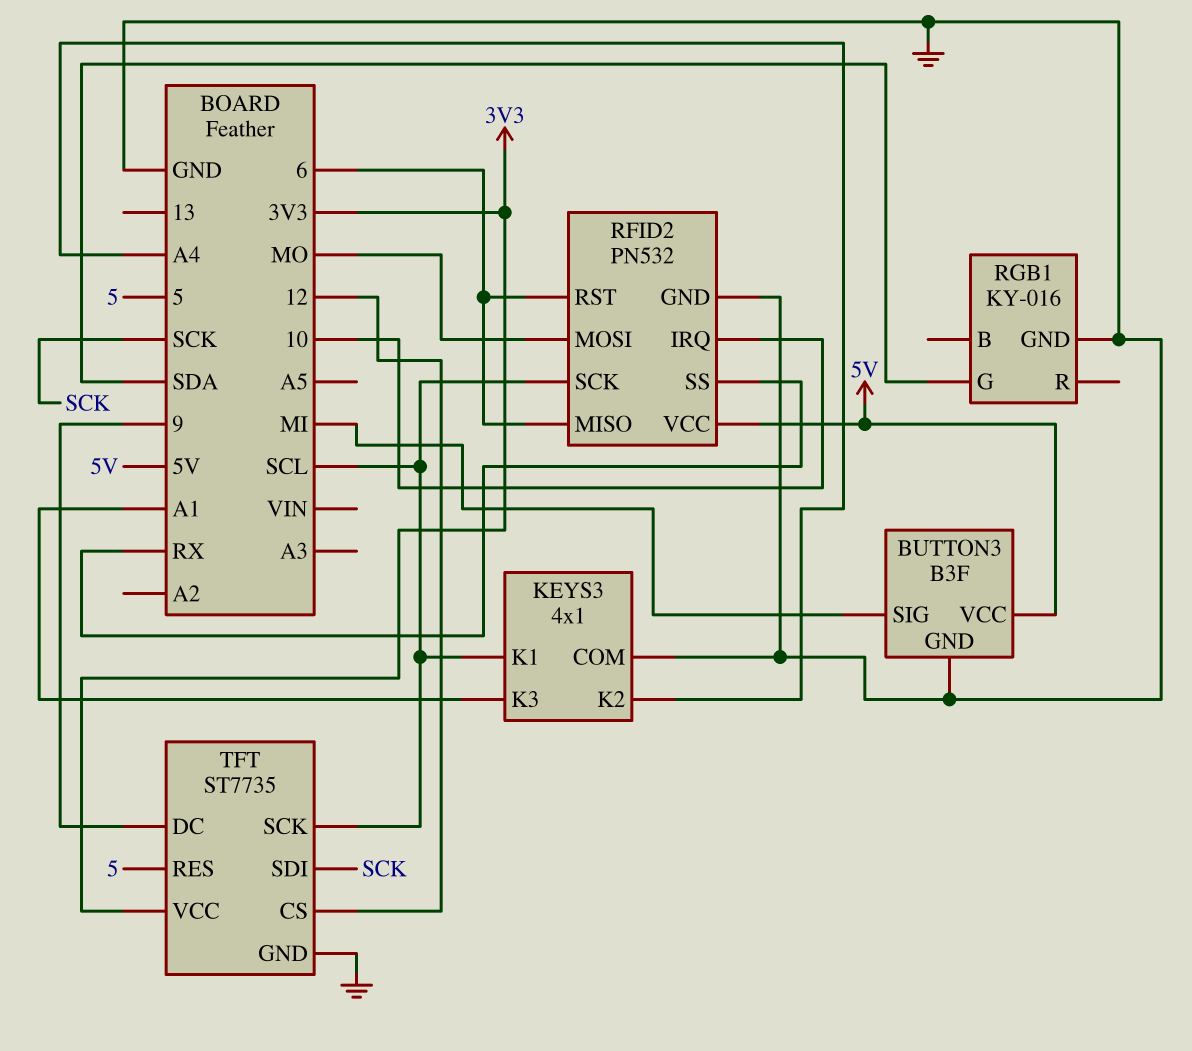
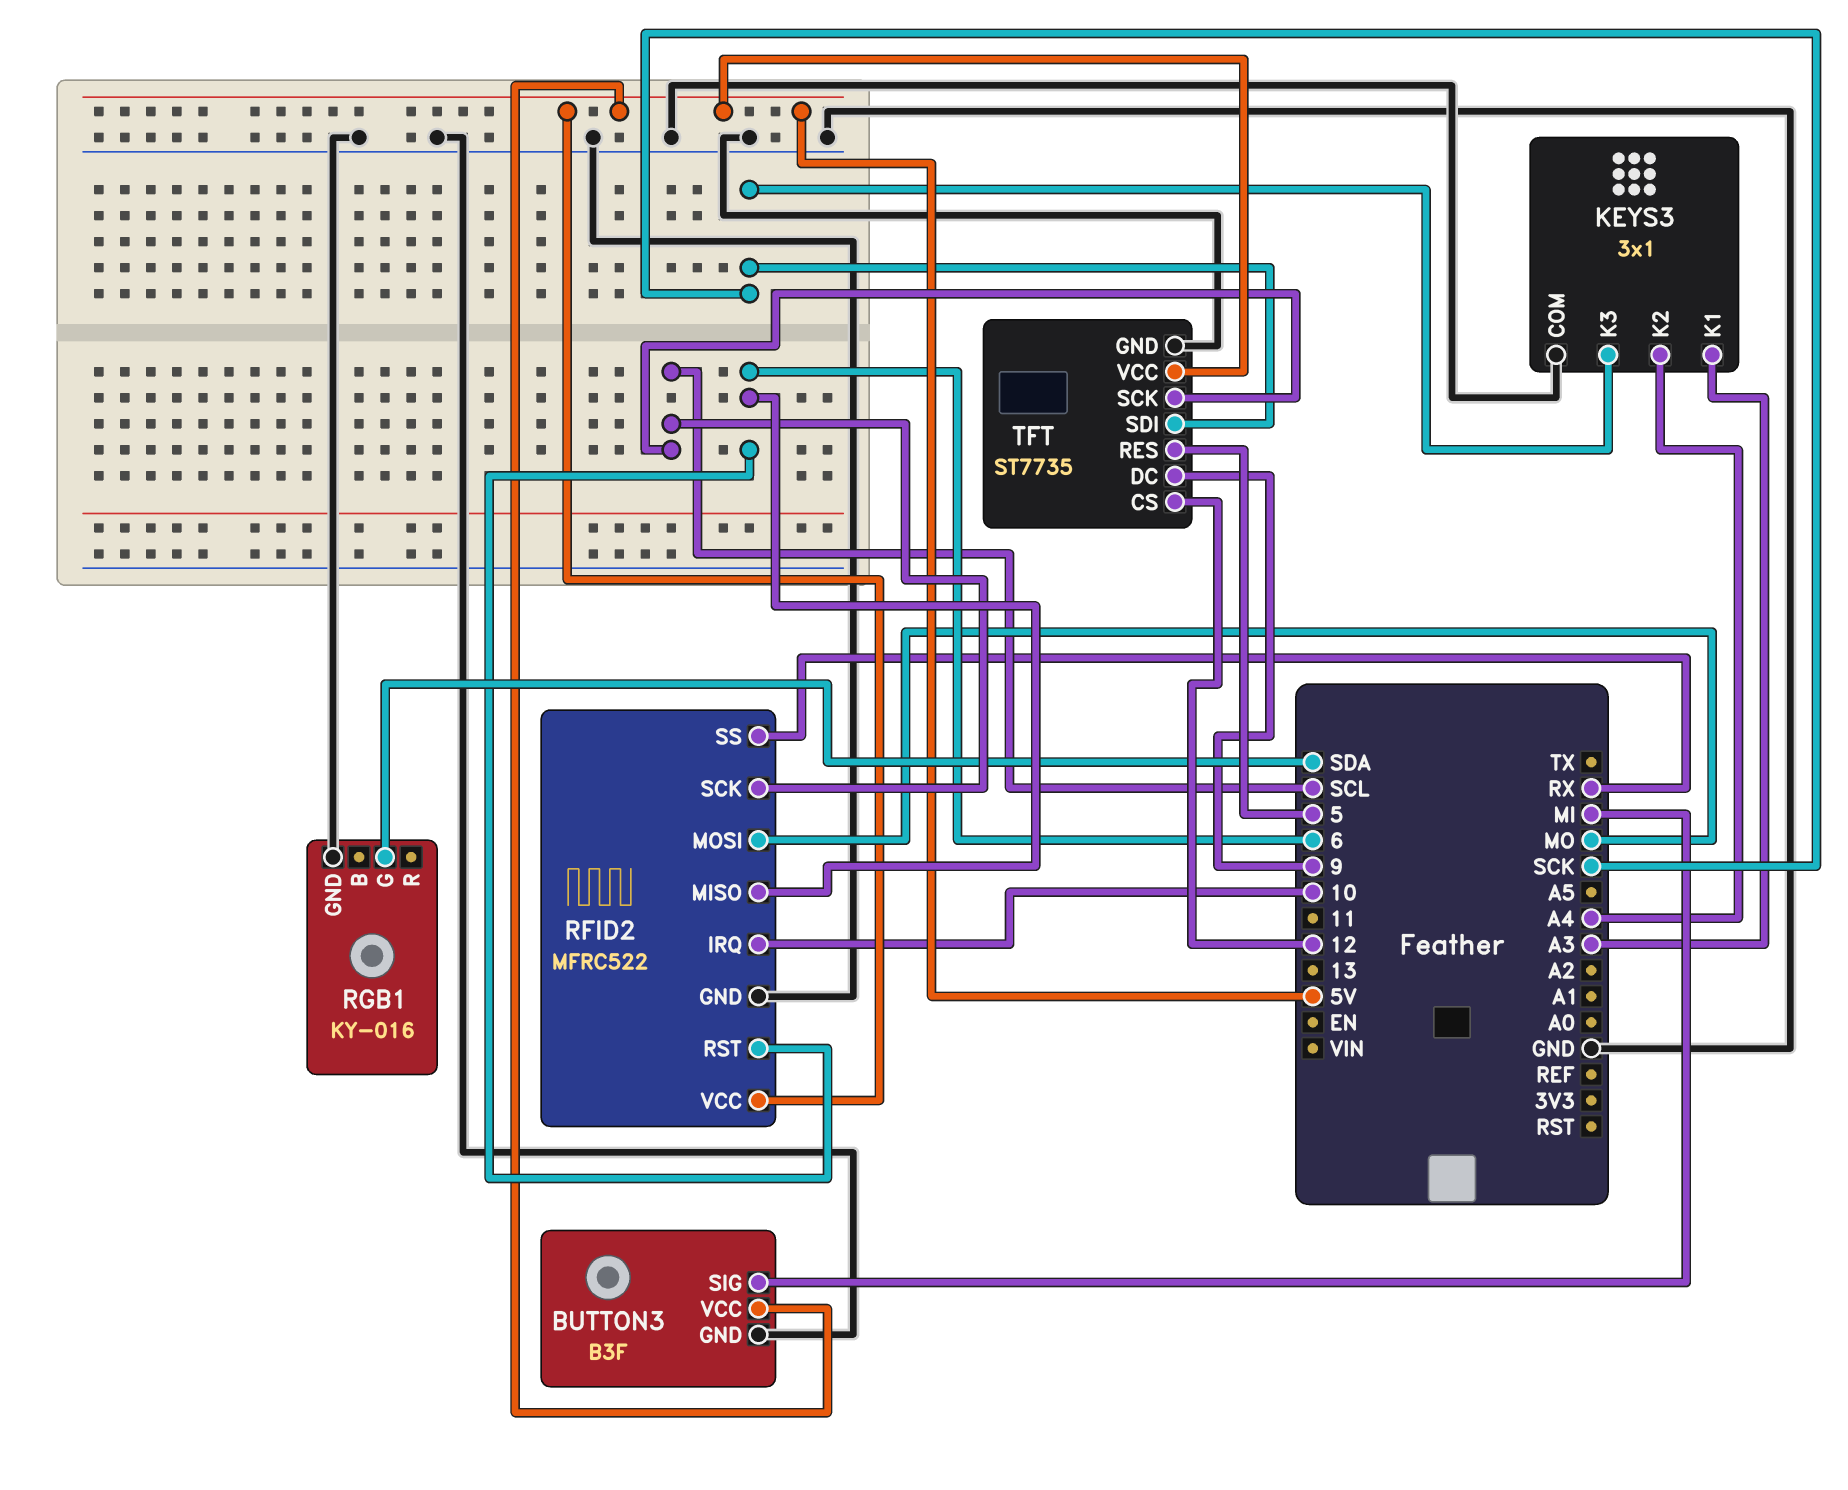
KEYS3: 4x1 -> 3x1
KEYS3 pin K1: SCL -> A3
KEYS3 pin K3: A1 -> SCK
RFID2: PN532 -> MFRC522
TFT pin VCC: 3V3 -> 5V

